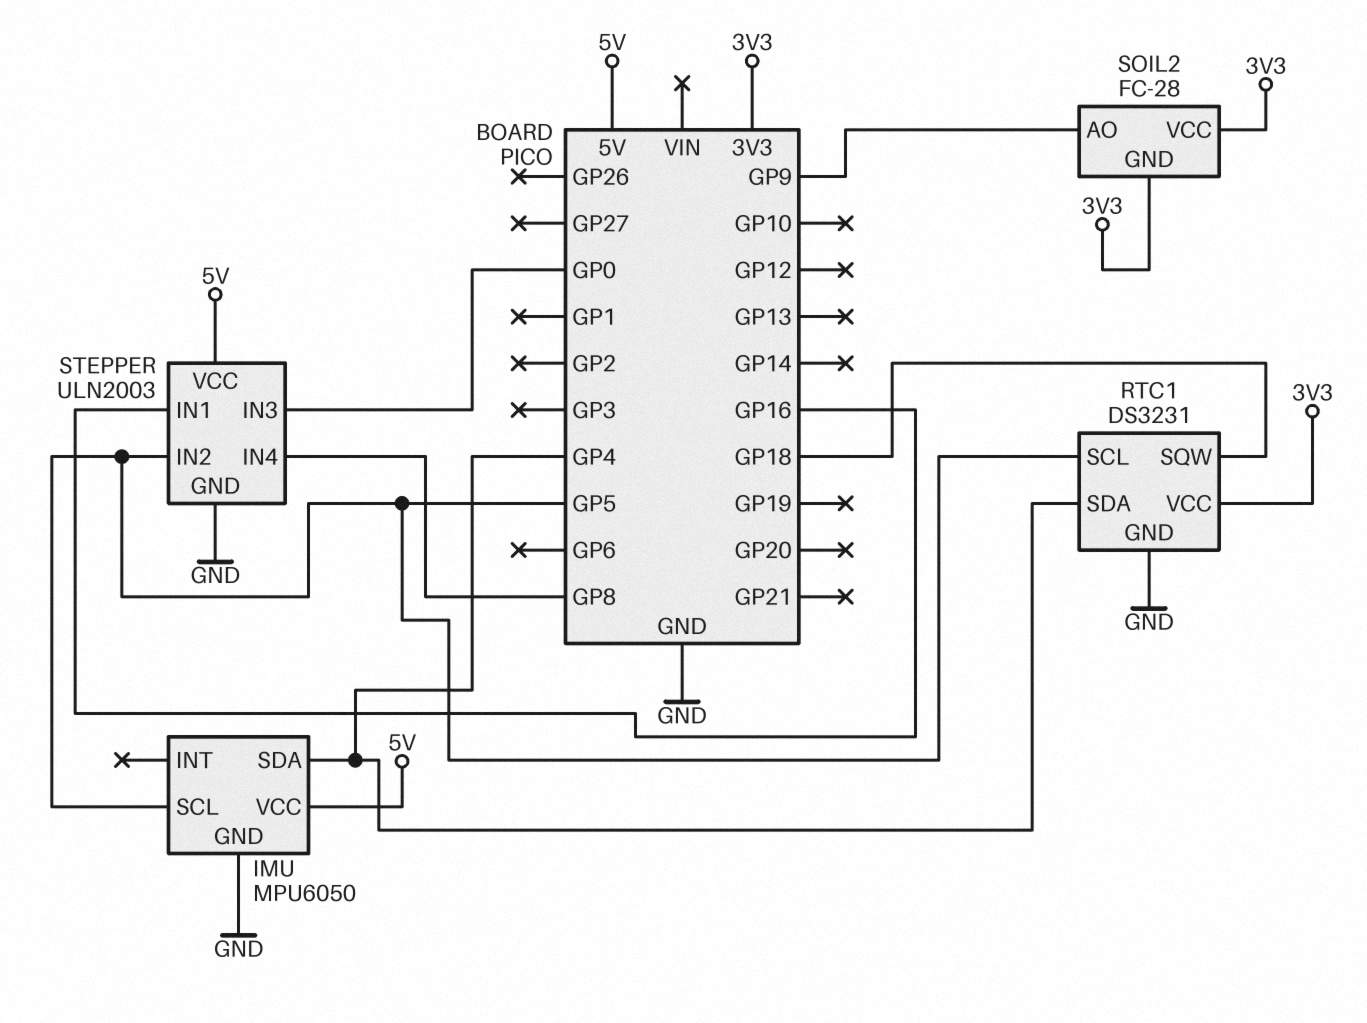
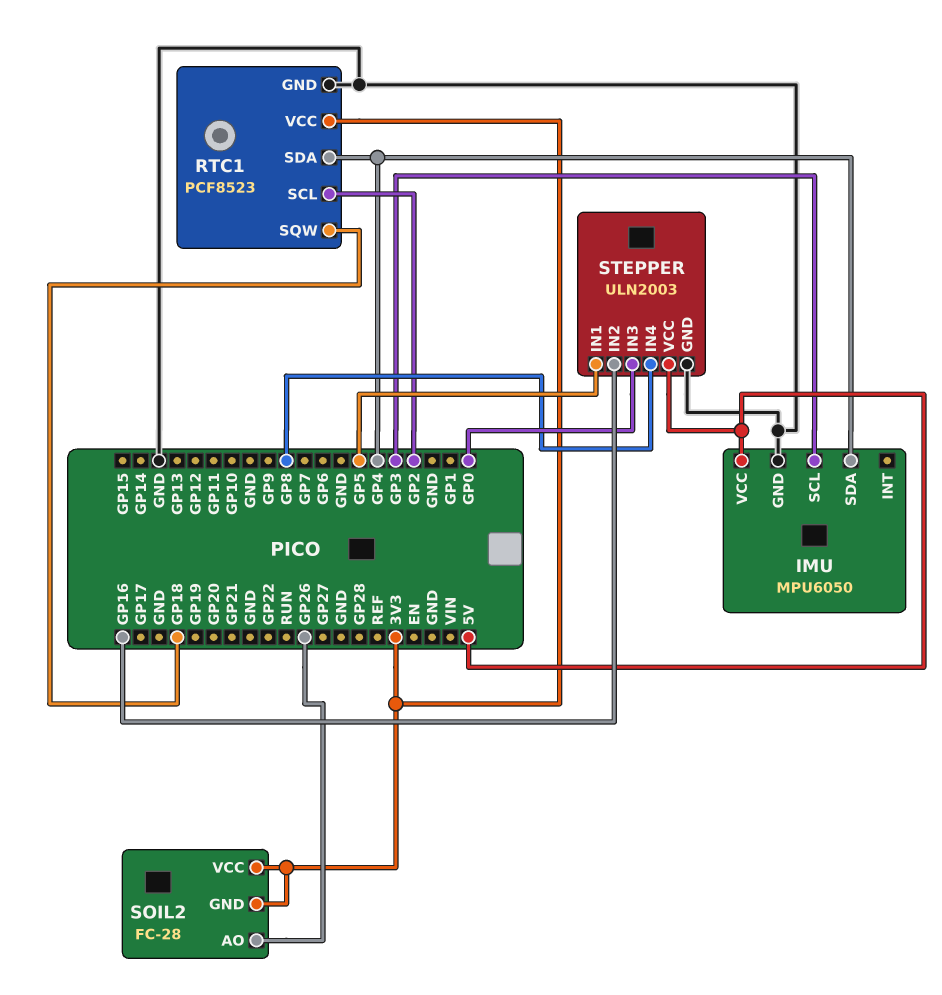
IMU pin SCL: GP5 -> GP3
RTC1: DS3231 -> PCF8523
RTC1 pin SCL: GP5 -> GP2
SOIL2 pin AO: GP9 -> GP26
STEPPER pin IN1: GP16 -> GP5
STEPPER pin IN2: GP5 -> GP16

